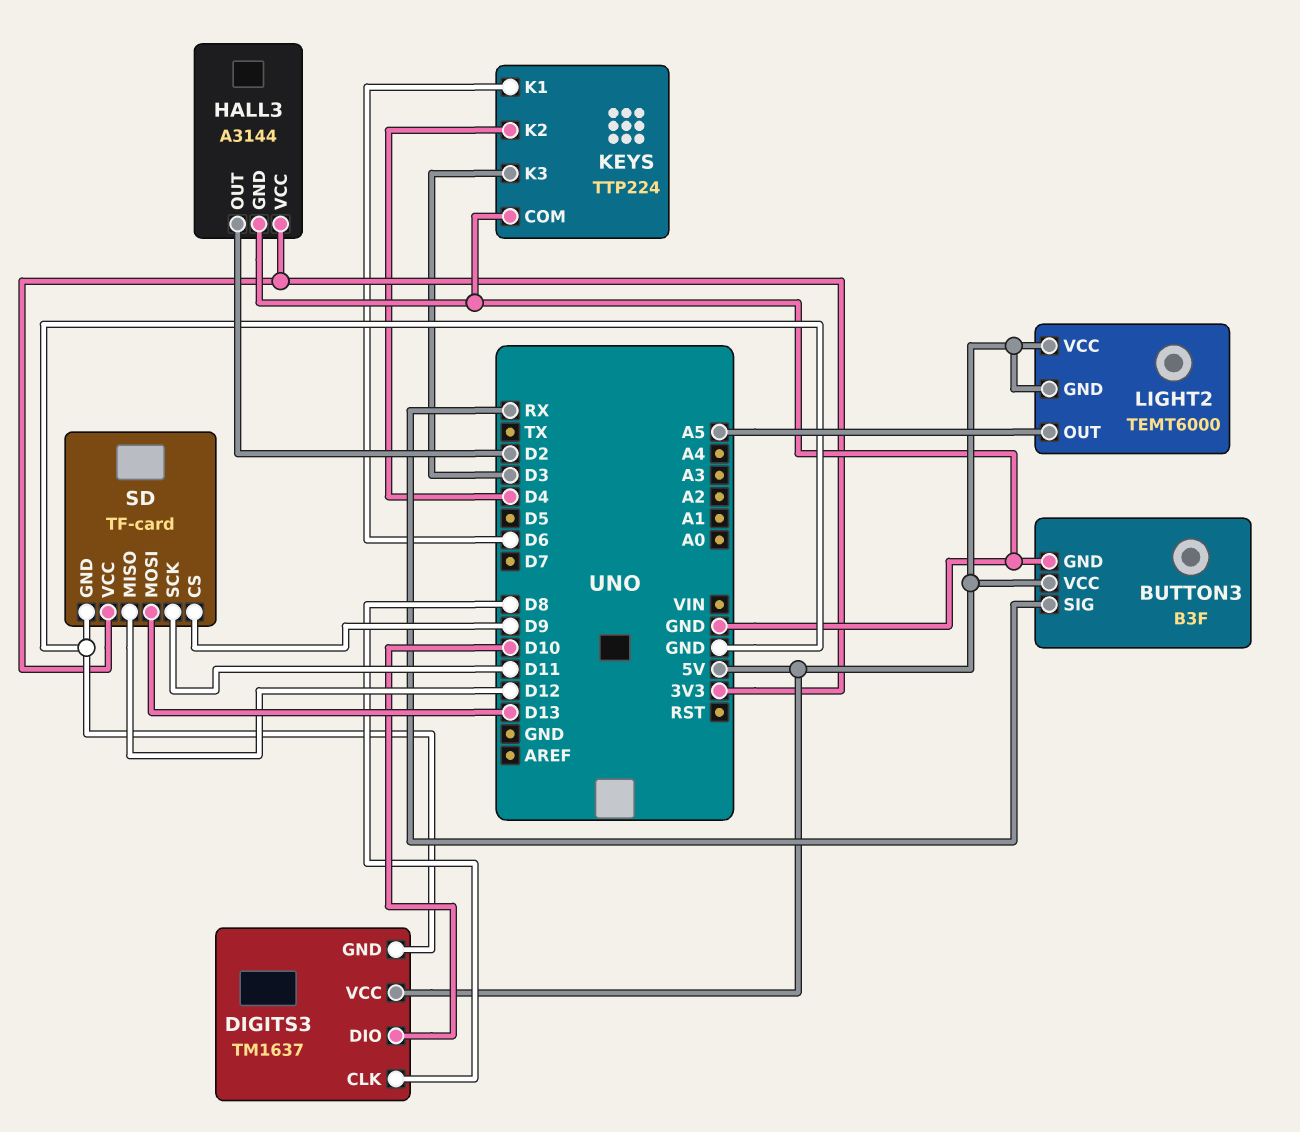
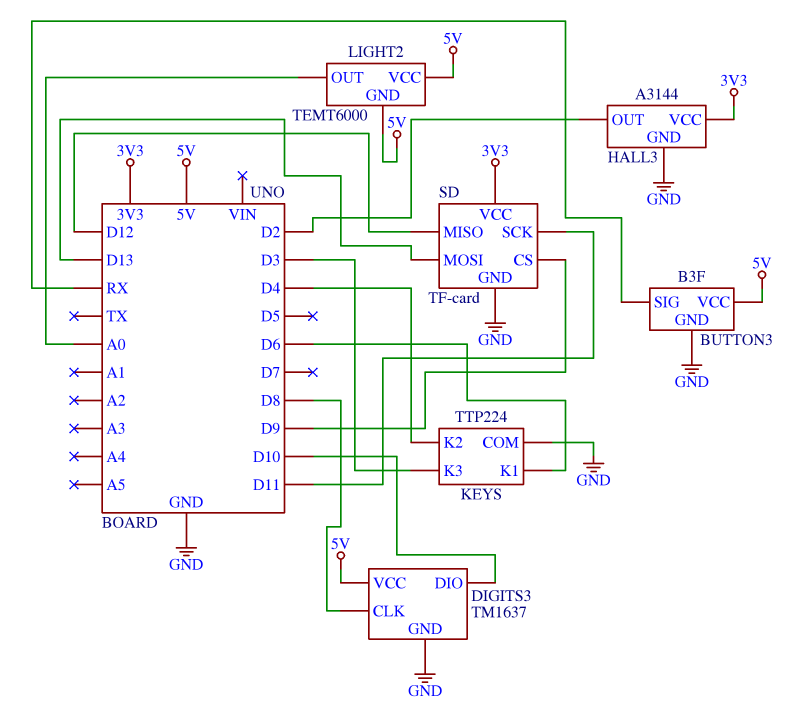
LIGHT2 pin OUT: A5 -> A0

